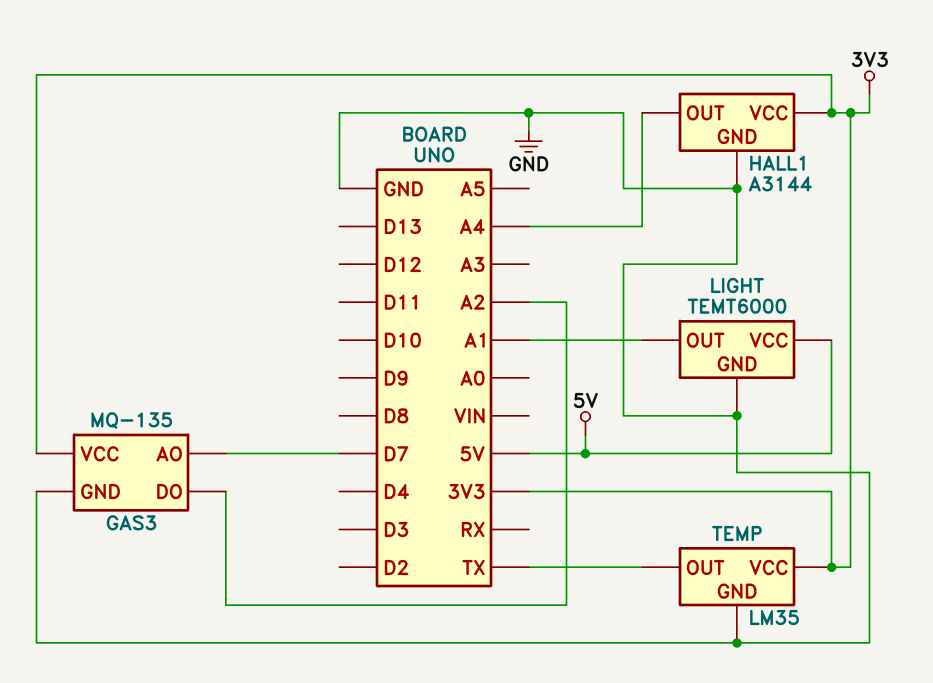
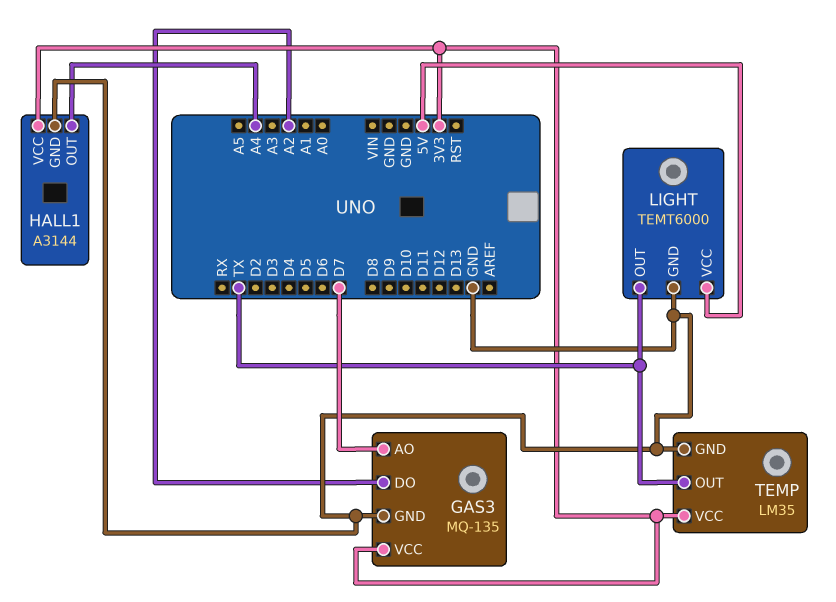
LIGHT pin OUT: A1 -> TX

